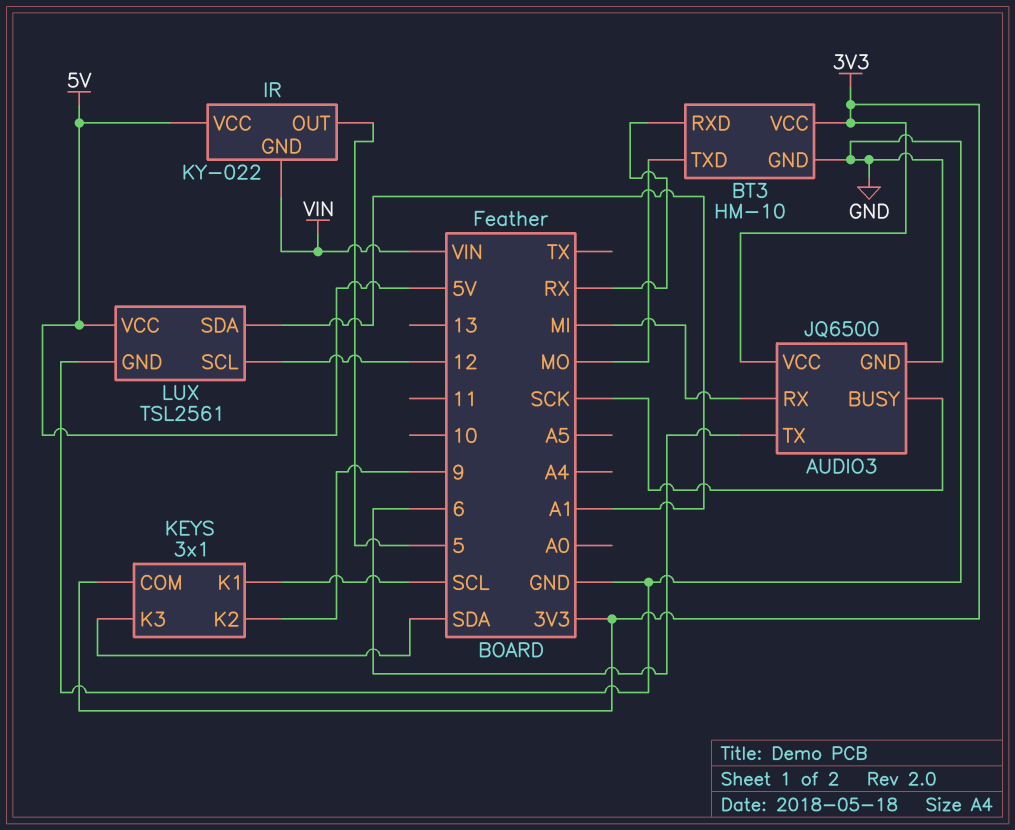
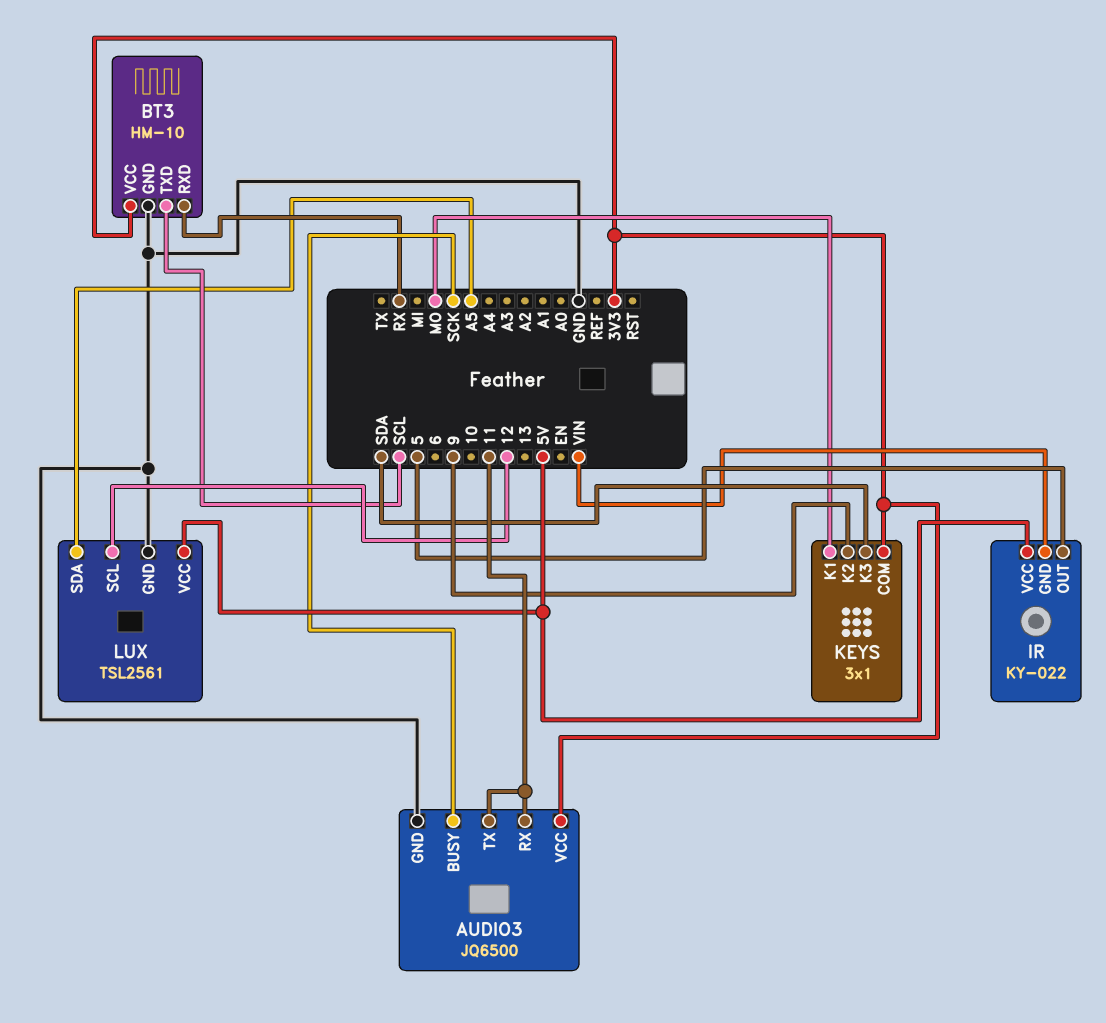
AUDIO3 pin RX: MI -> 11
AUDIO3 pin TX: 6 -> 11
BT3 pin TXD: MO -> SCL
KEYS pin K1: SCL -> MO
LUX pin SDA: A1 -> A5

